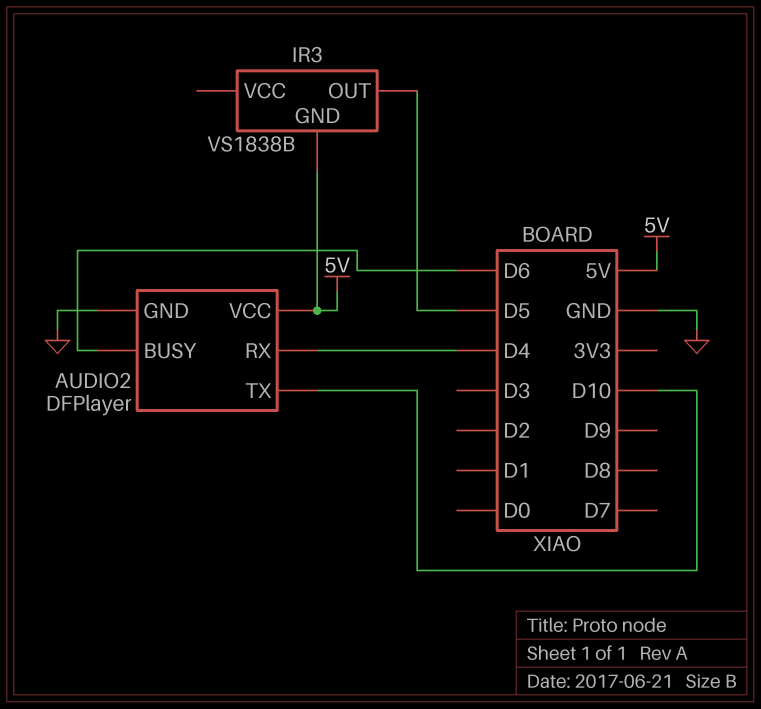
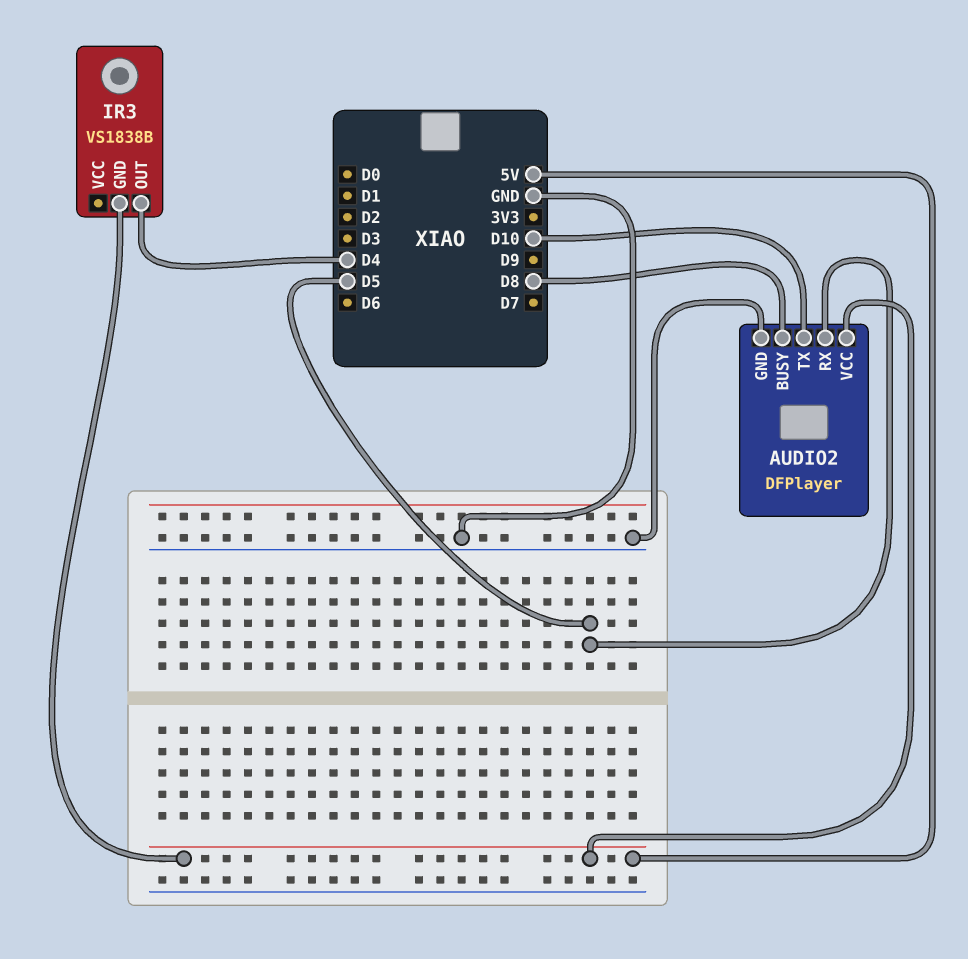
AUDIO2 pin BUSY: D6 -> D8
AUDIO2 pin RX: D4 -> D5
IR3 pin OUT: D5 -> D4

